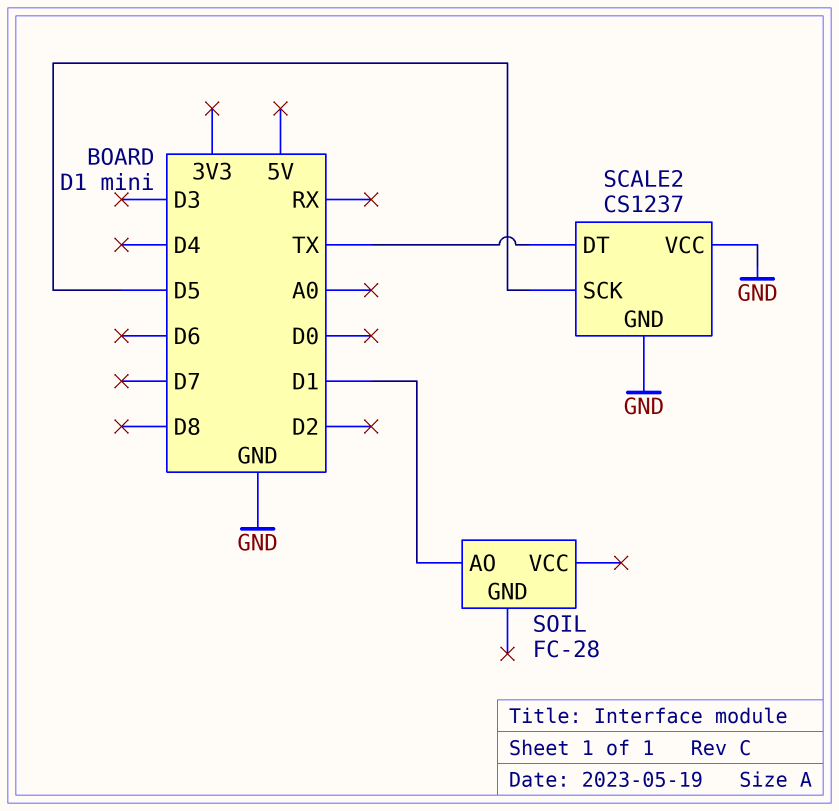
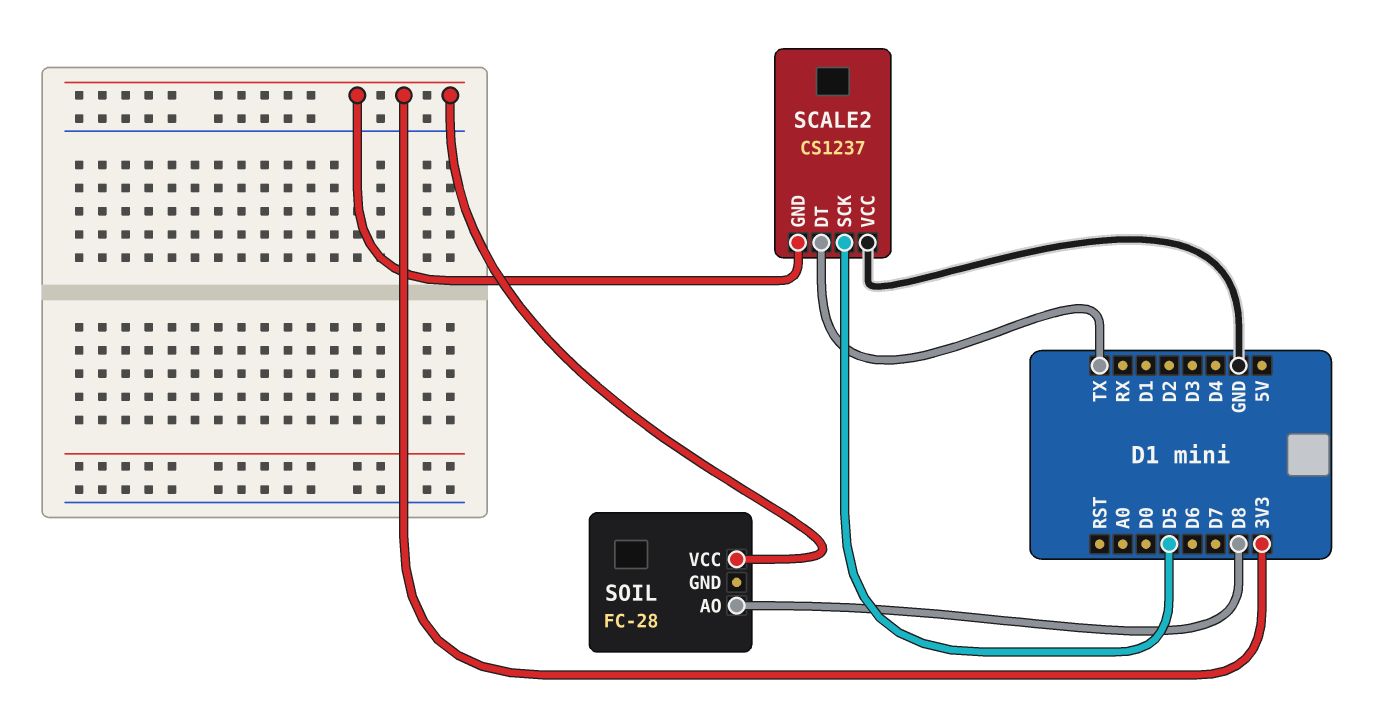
SCALE2 pin GND: GND -> 3V3
SOIL pin AO: D1 -> D8
SOIL pin VCC: none -> 3V3

